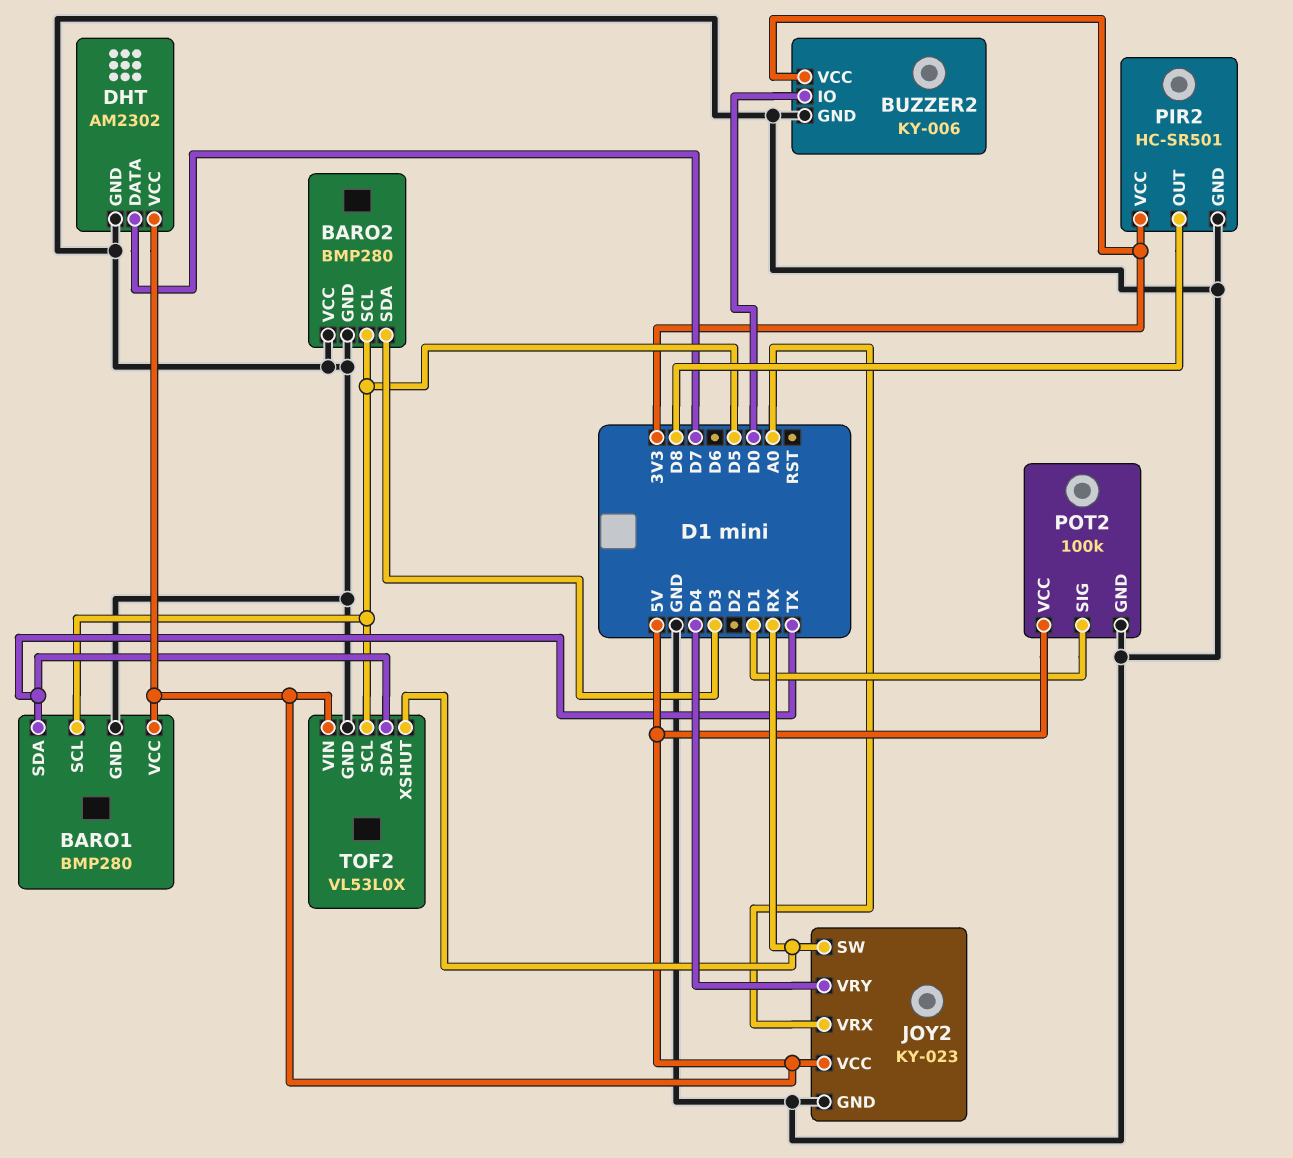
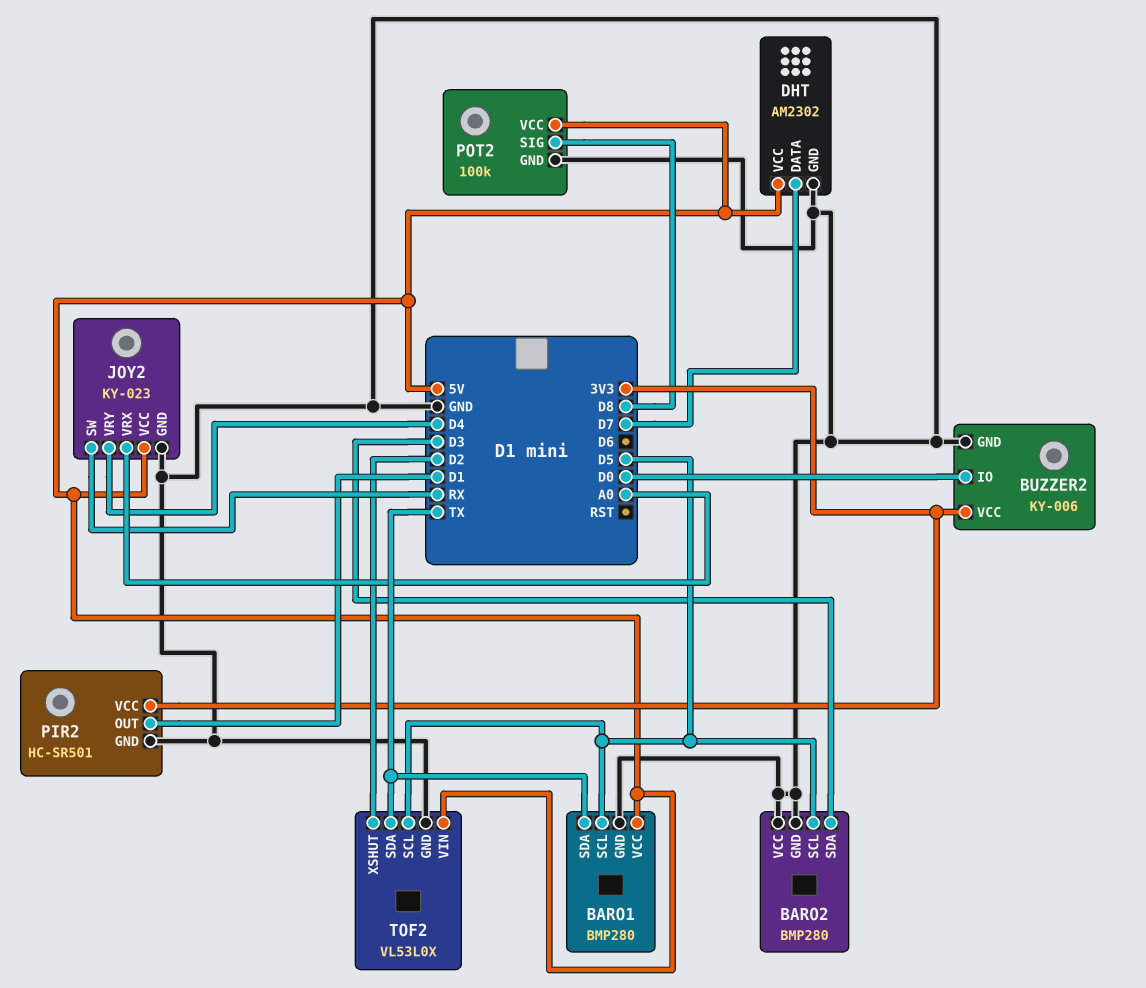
PIR2 pin OUT: D8 -> D1
POT2 pin SIG: D1 -> D8
TOF2 pin XSHUT: RX -> D2

